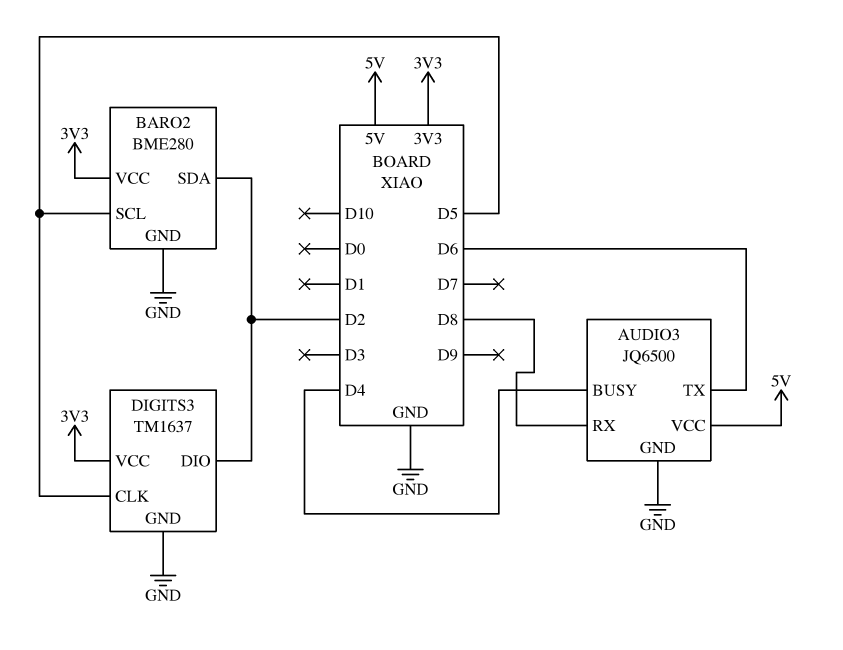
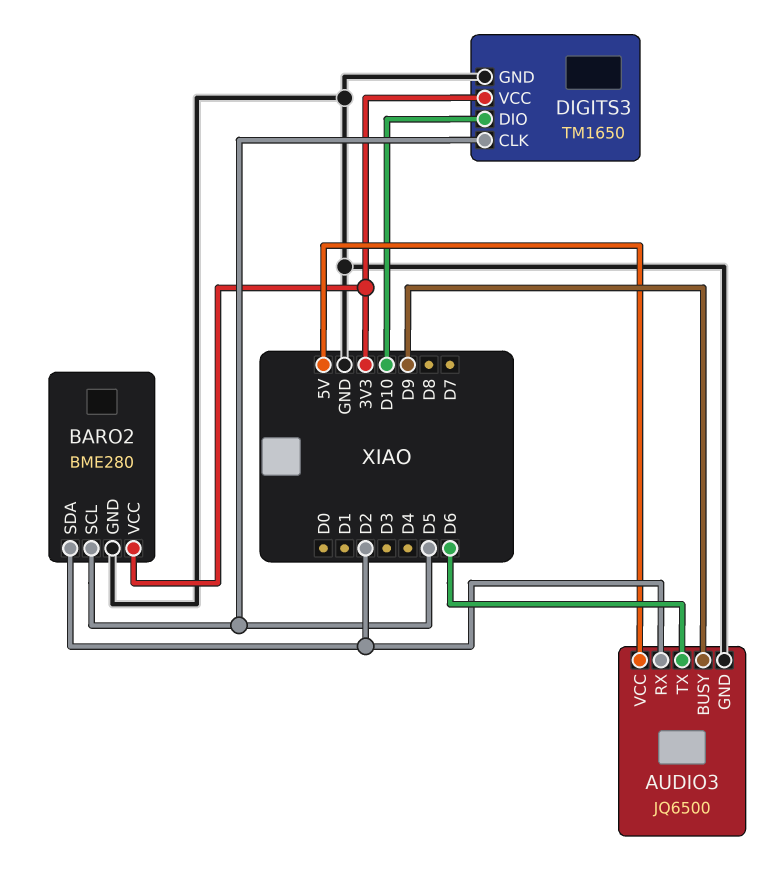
AUDIO3 pin BUSY: D4 -> D9
AUDIO3 pin RX: D8 -> D2
DIGITS3: TM1637 -> TM1650
DIGITS3 pin DIO: D2 -> D10

